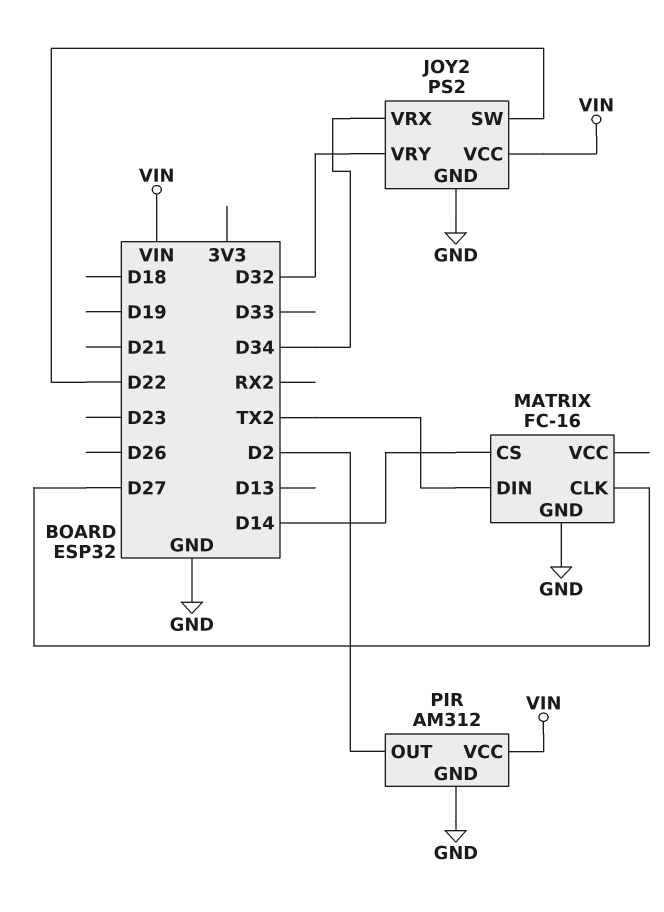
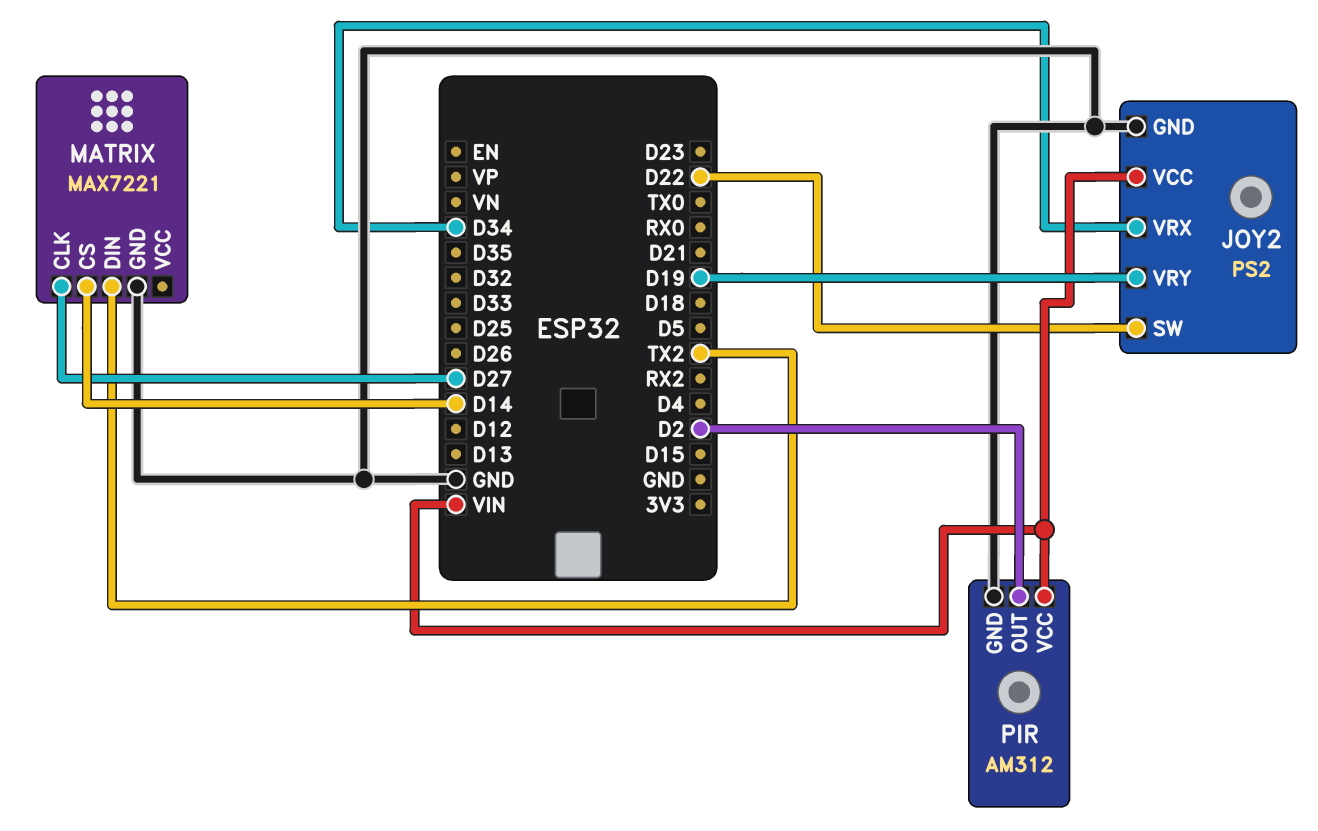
JOY2 pin VRY: D32 -> D19
MATRIX: FC-16 -> MAX7221

